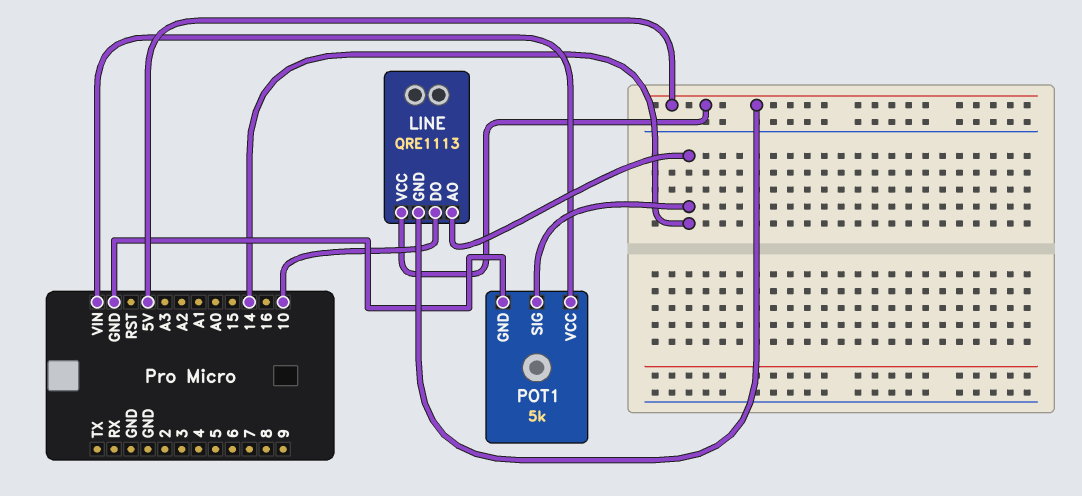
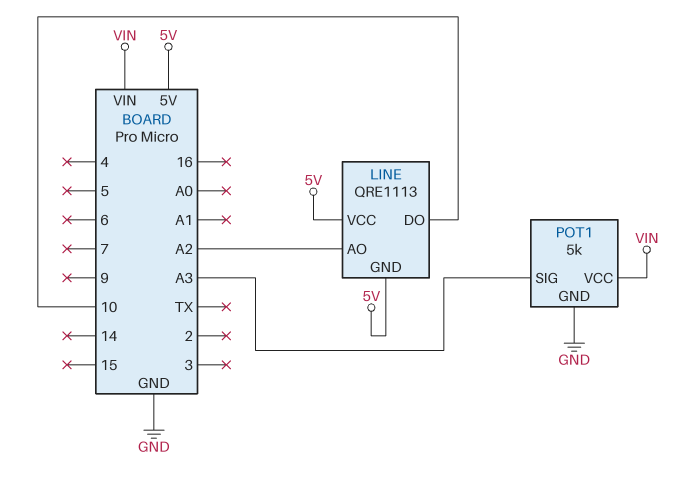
LINE pin AO: 14 -> A2
POT1 pin SIG: 14 -> A3

